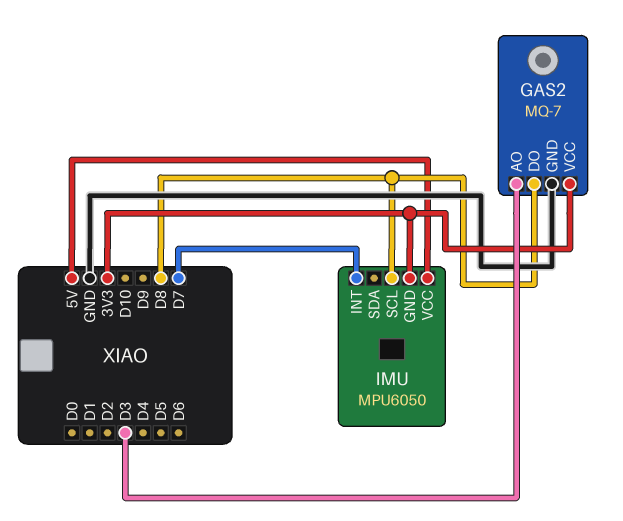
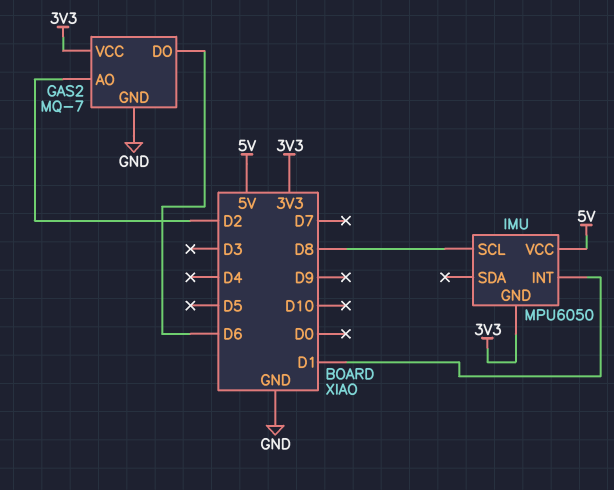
GAS2 pin AO: D3 -> D2
GAS2 pin DO: D8 -> D6
IMU pin INT: D7 -> D1

